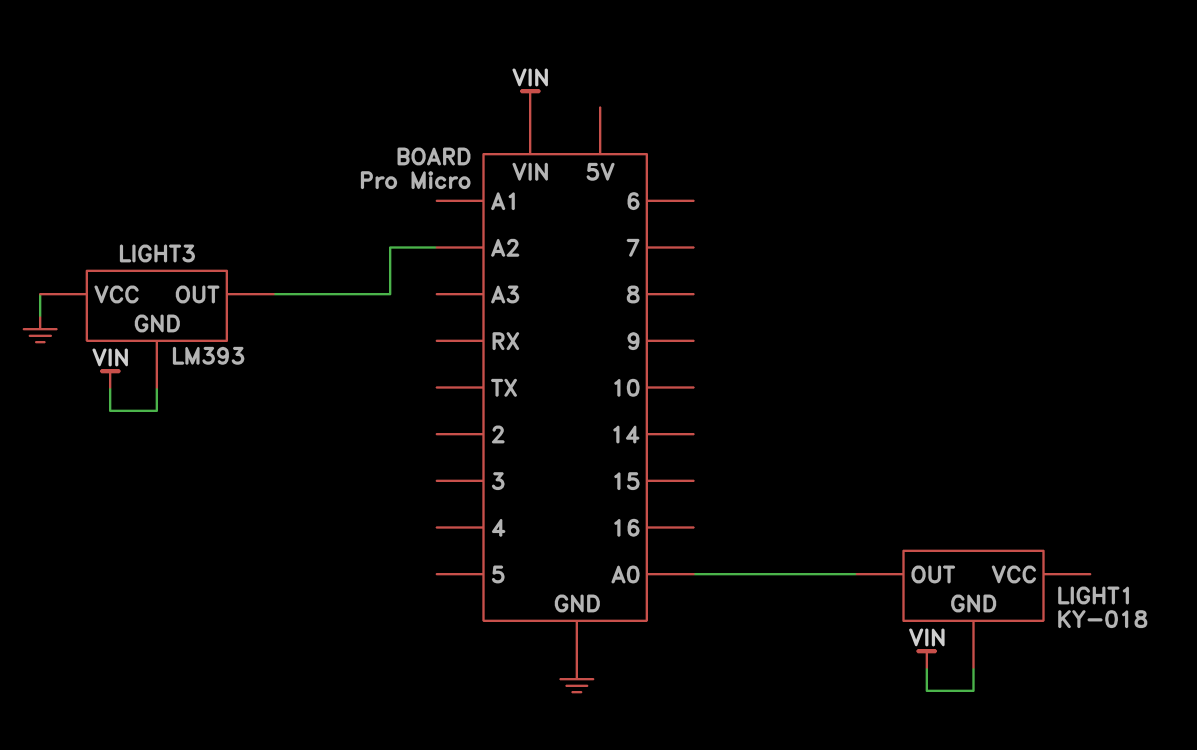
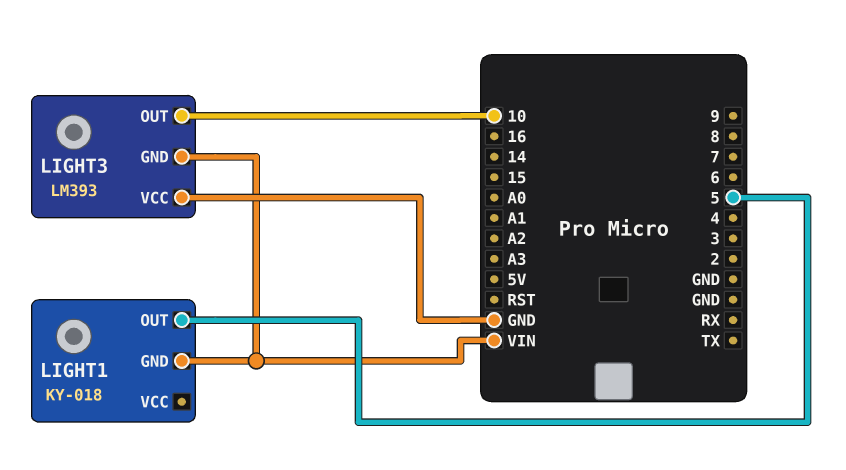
LIGHT1 pin OUT: A0 -> 5
LIGHT3 pin OUT: A2 -> 10

